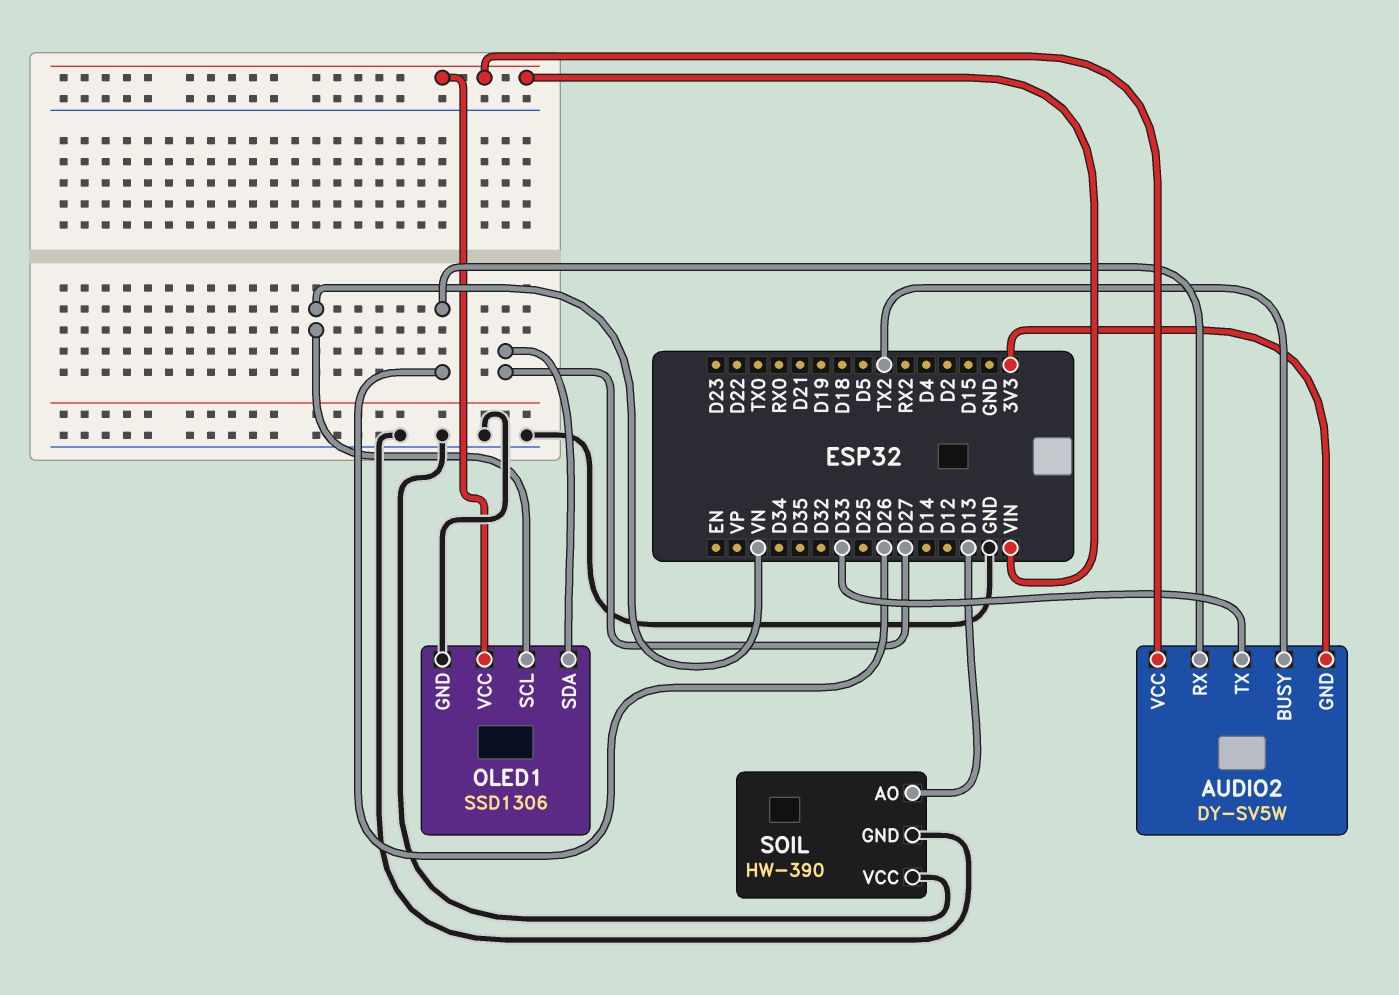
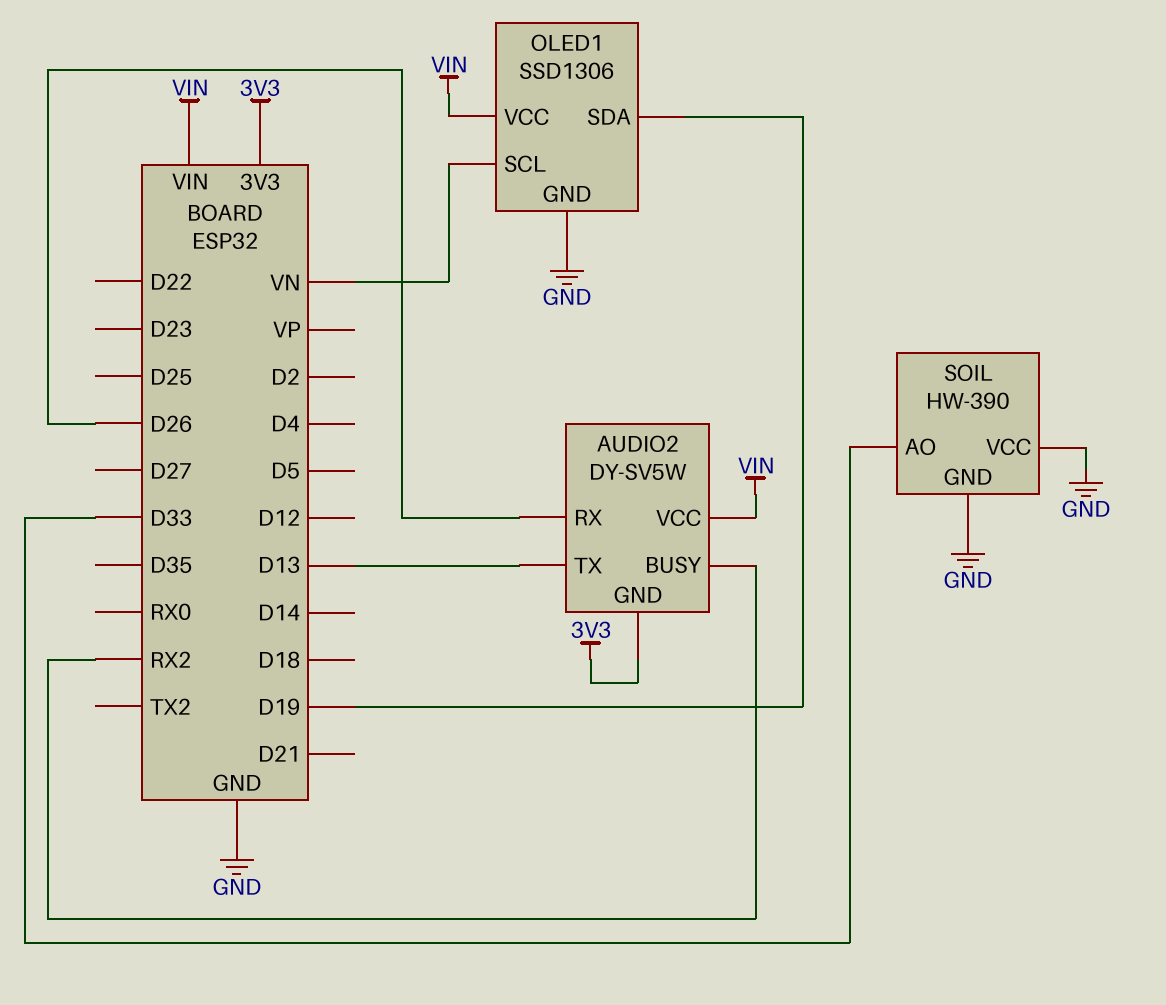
AUDIO2 pin BUSY: TX2 -> RX2
AUDIO2 pin TX: D33 -> D13
OLED1 pin SDA: D27 -> D19
SOIL pin AO: D13 -> D33

